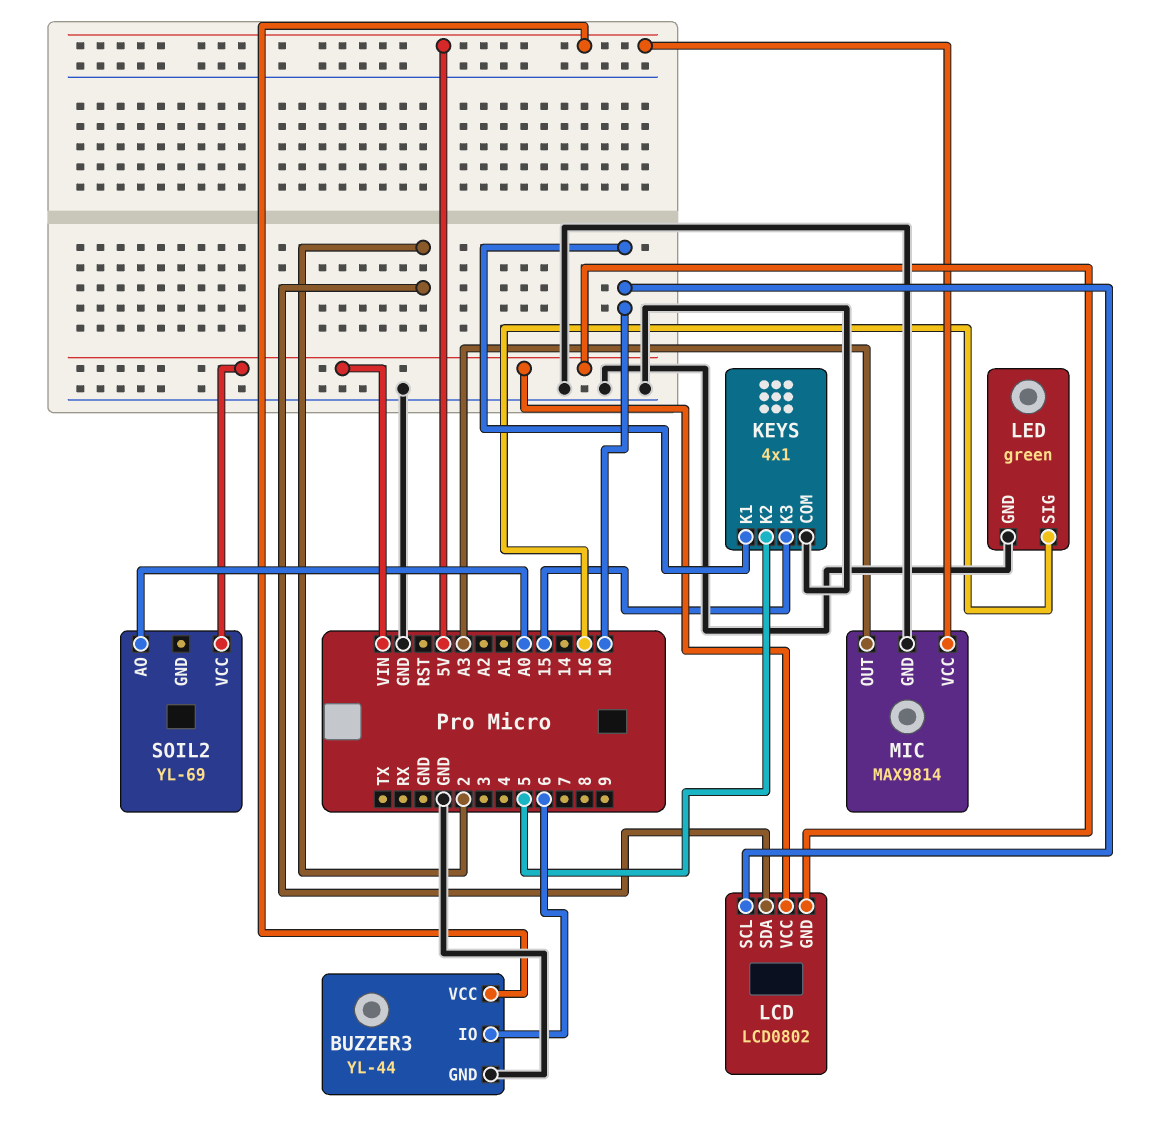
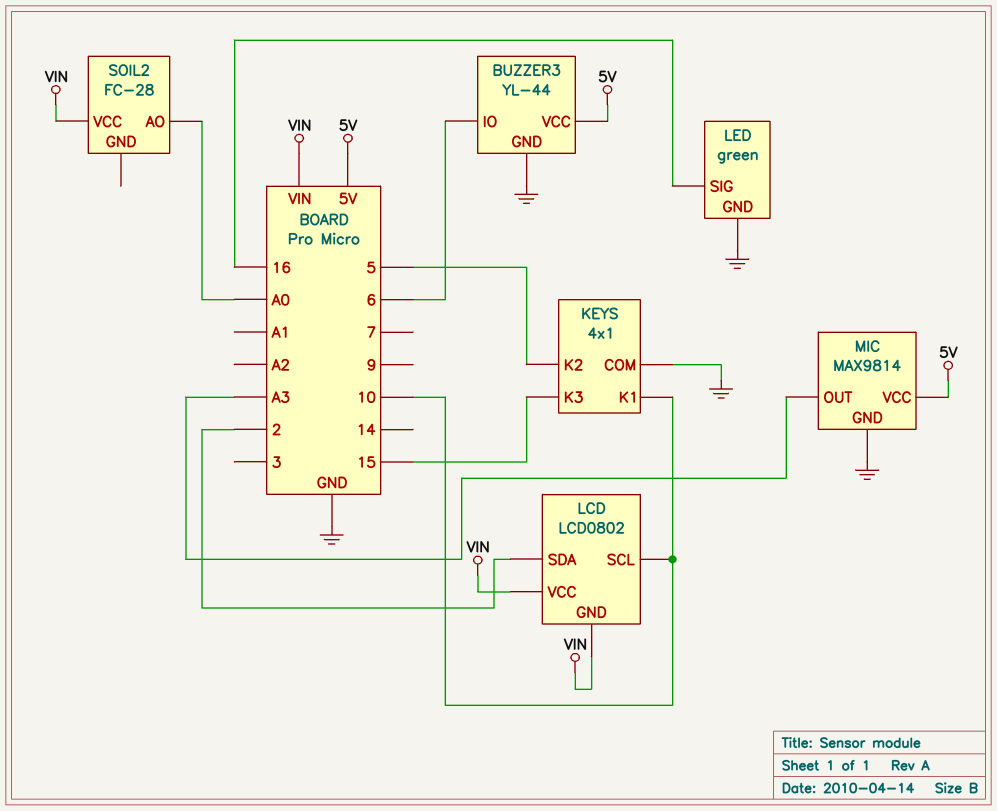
SOIL2: YL-69 -> FC-28

